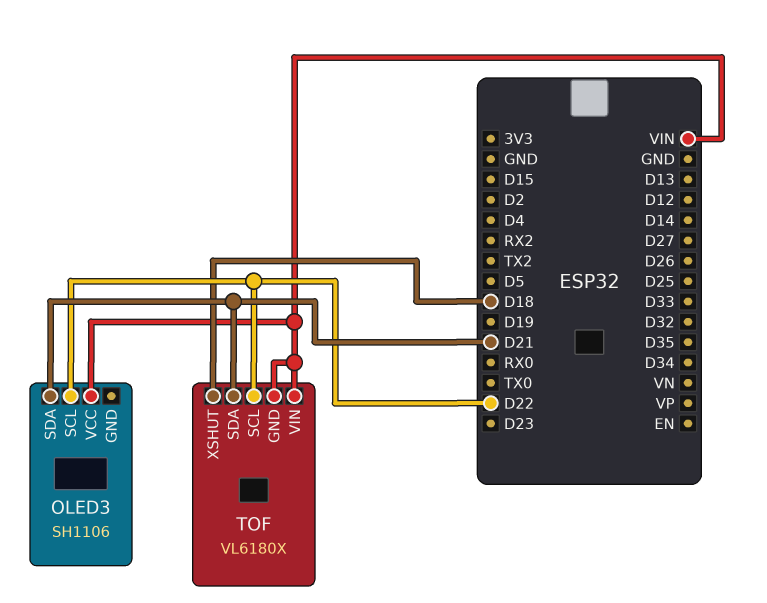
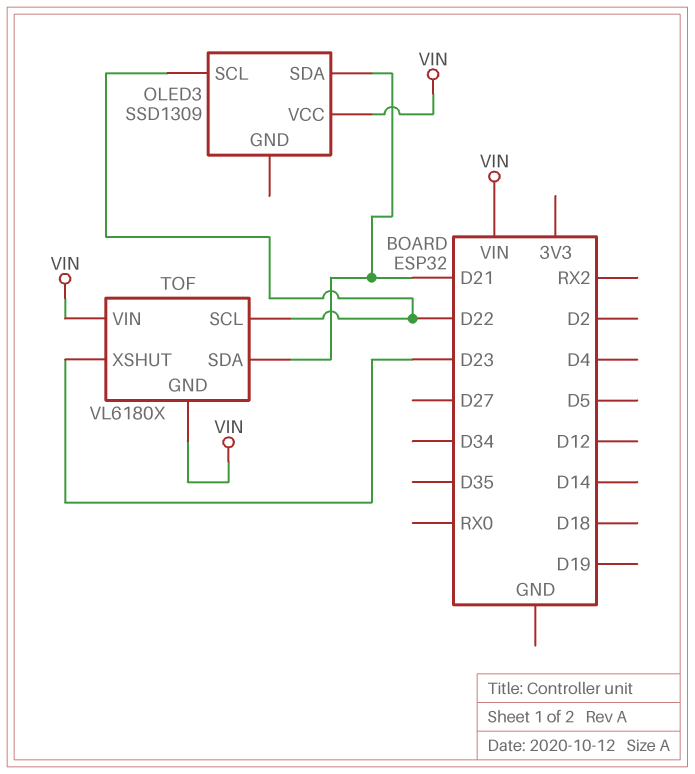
OLED3: SH1106 -> SSD1309
TOF pin XSHUT: D18 -> D23

